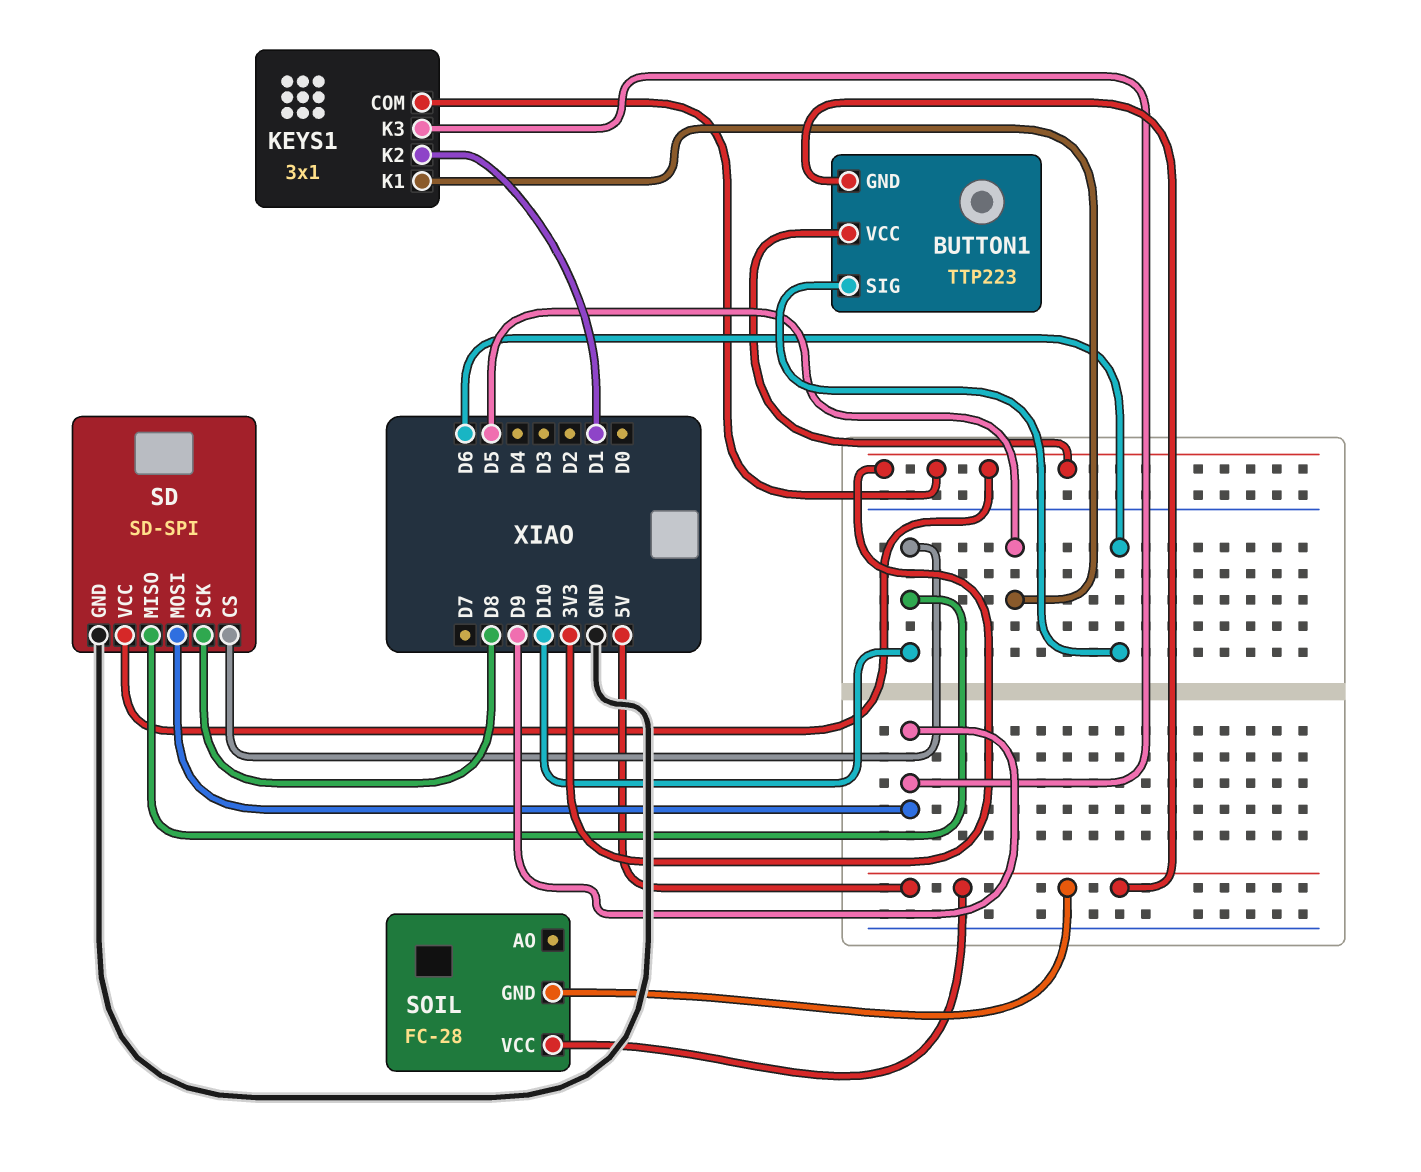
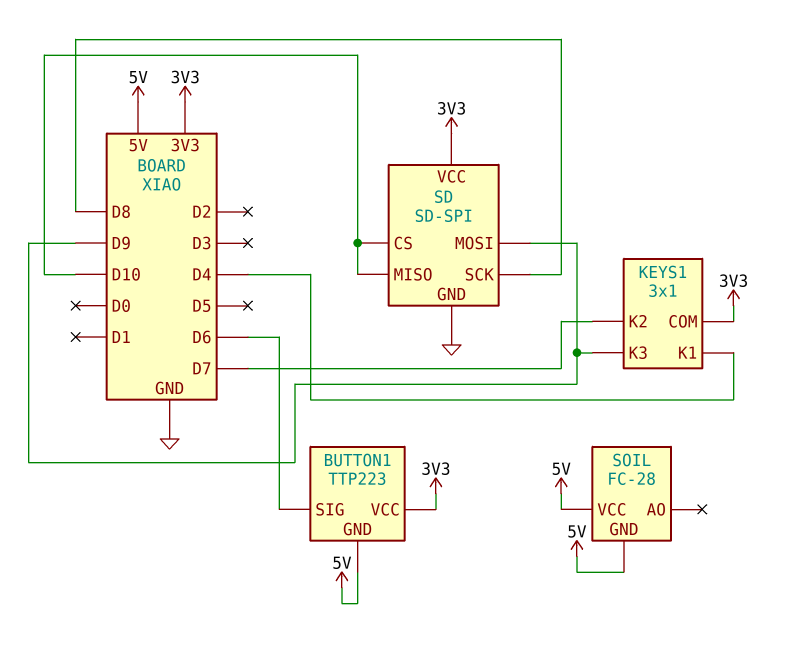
KEYS1 pin K1: D5 -> D4
KEYS1 pin K2: D1 -> D7

